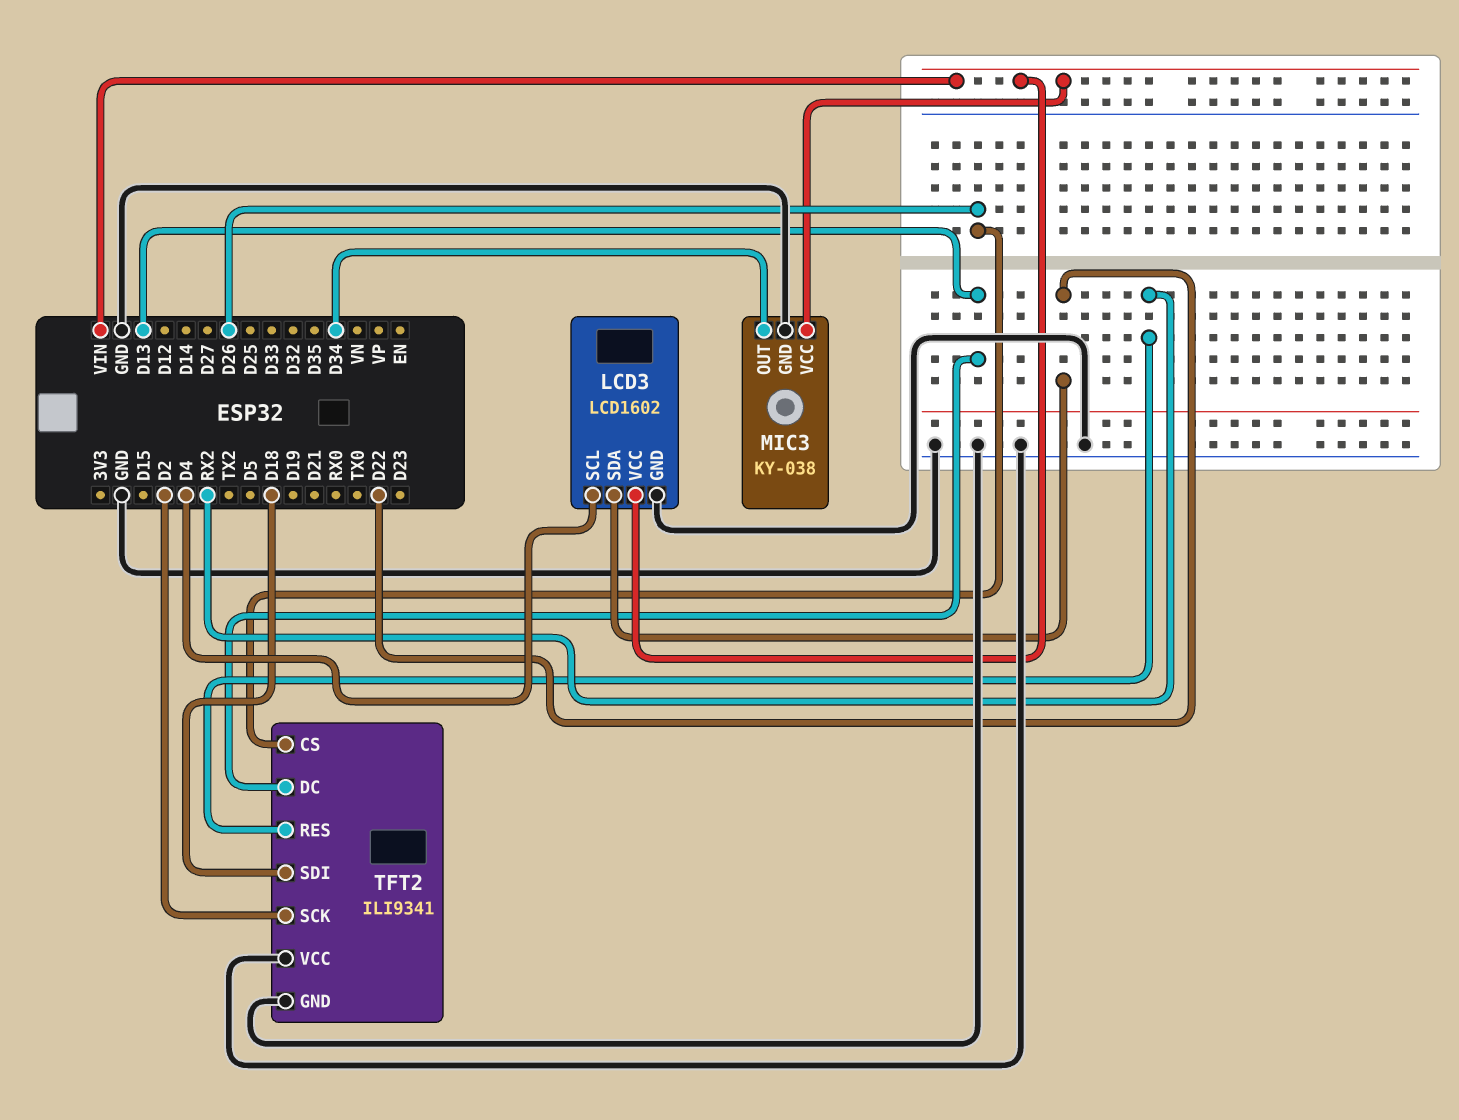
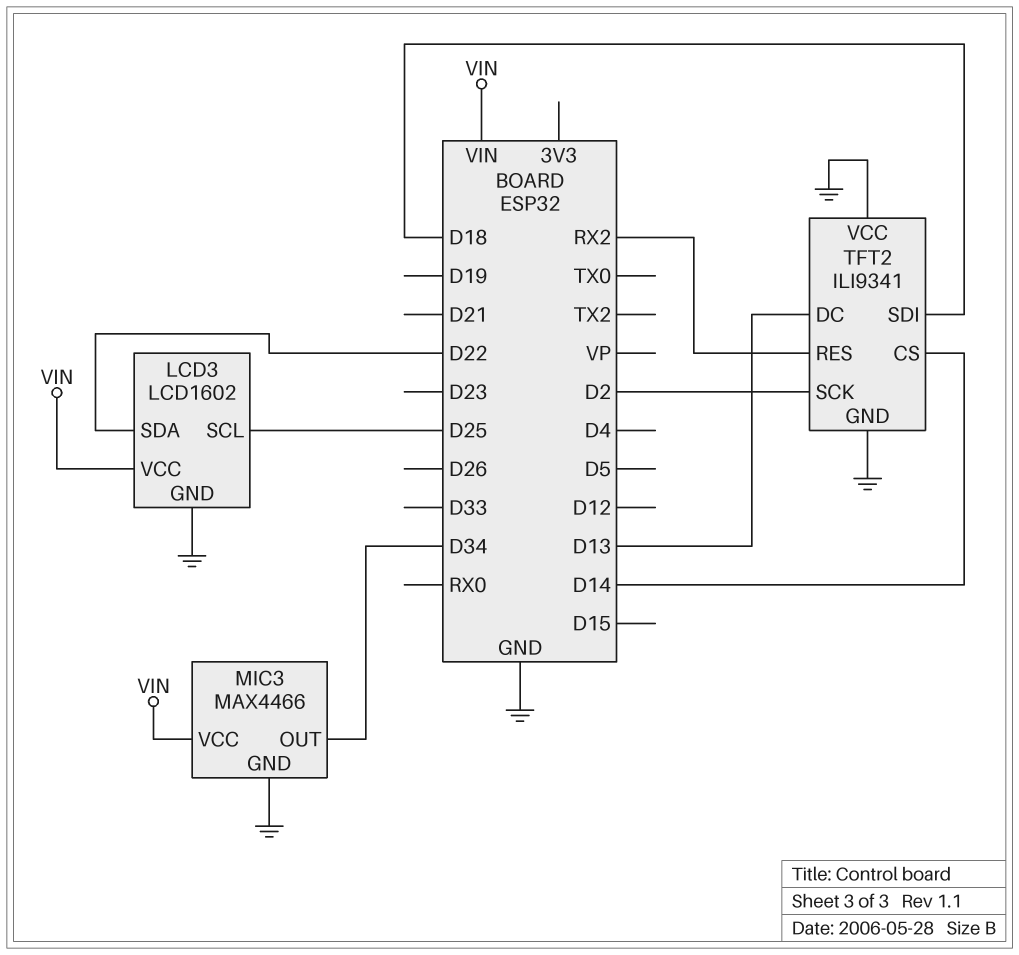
LCD3 pin SCL: D4 -> D25
MIC3: KY-038 -> MAX4466
TFT2 pin CS: D26 -> D14

